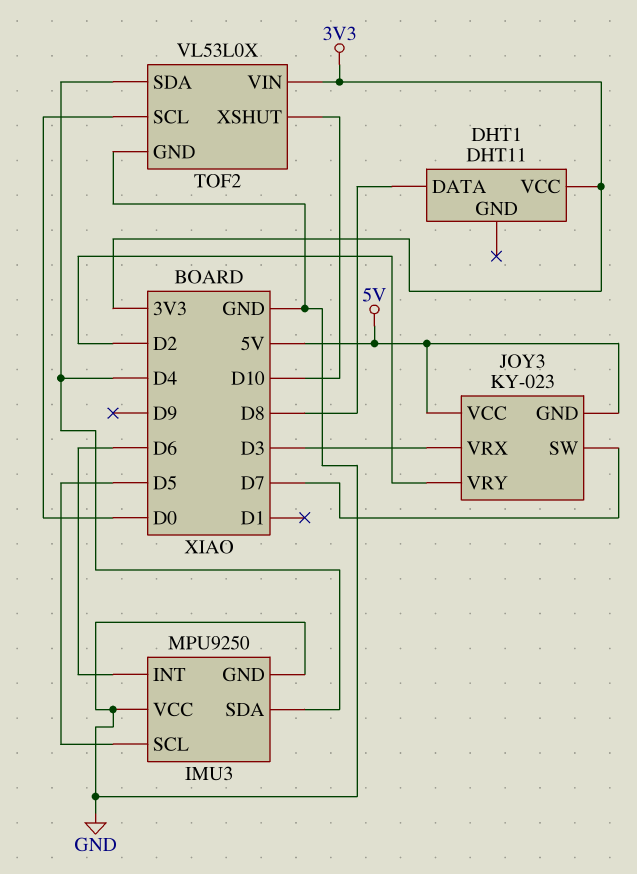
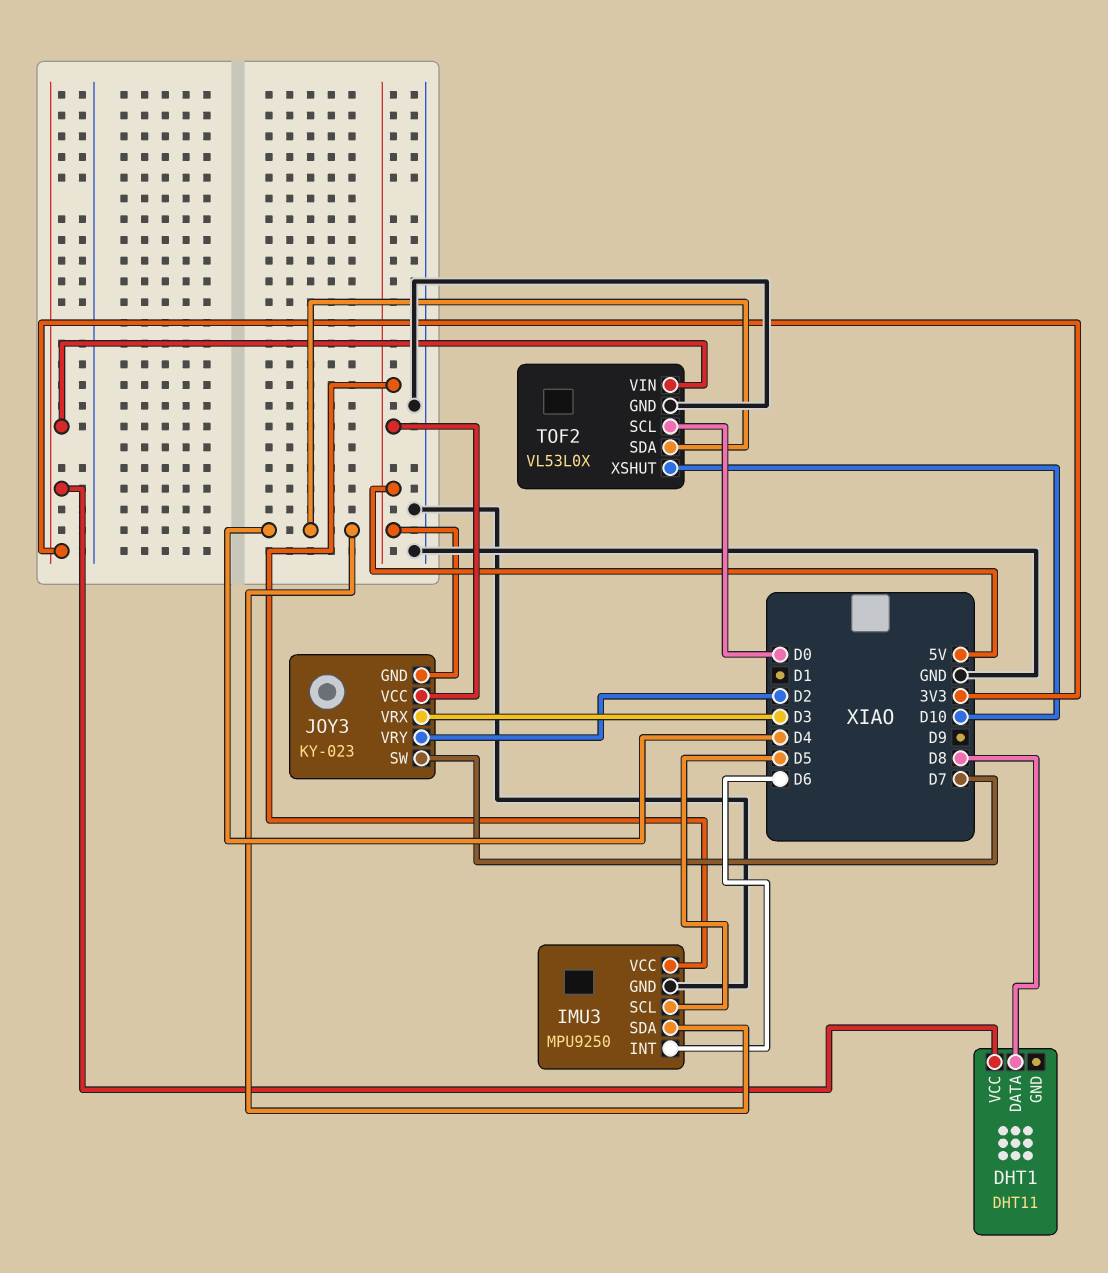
IMU3 pin VCC: GND -> 5V

